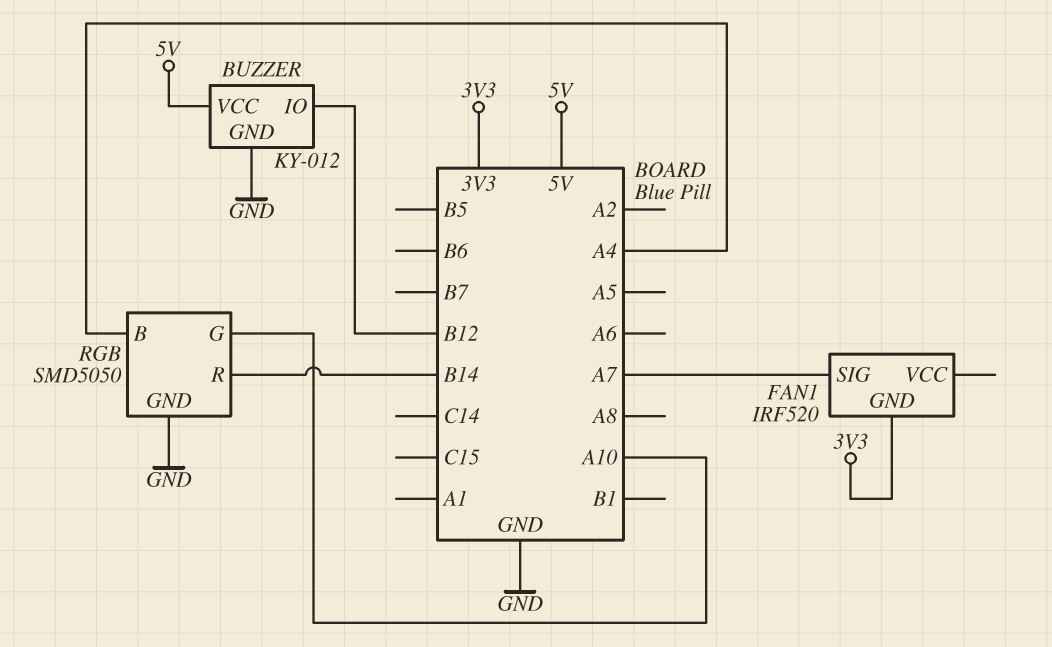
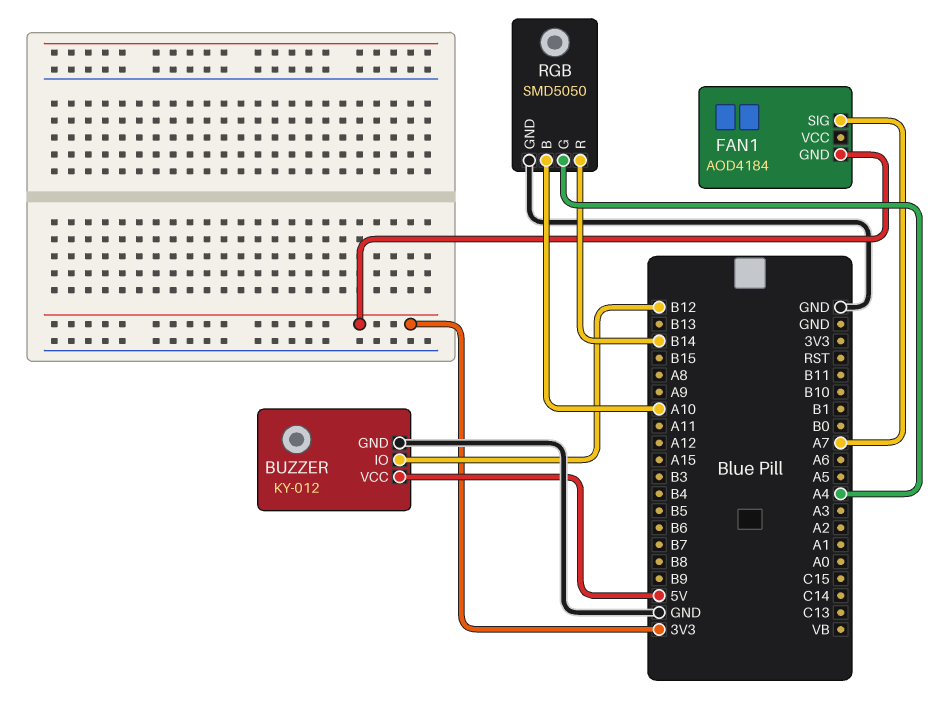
FAN1: IRF520 -> AOD4184
RGB pin B: A4 -> A10
RGB pin G: A10 -> A4

